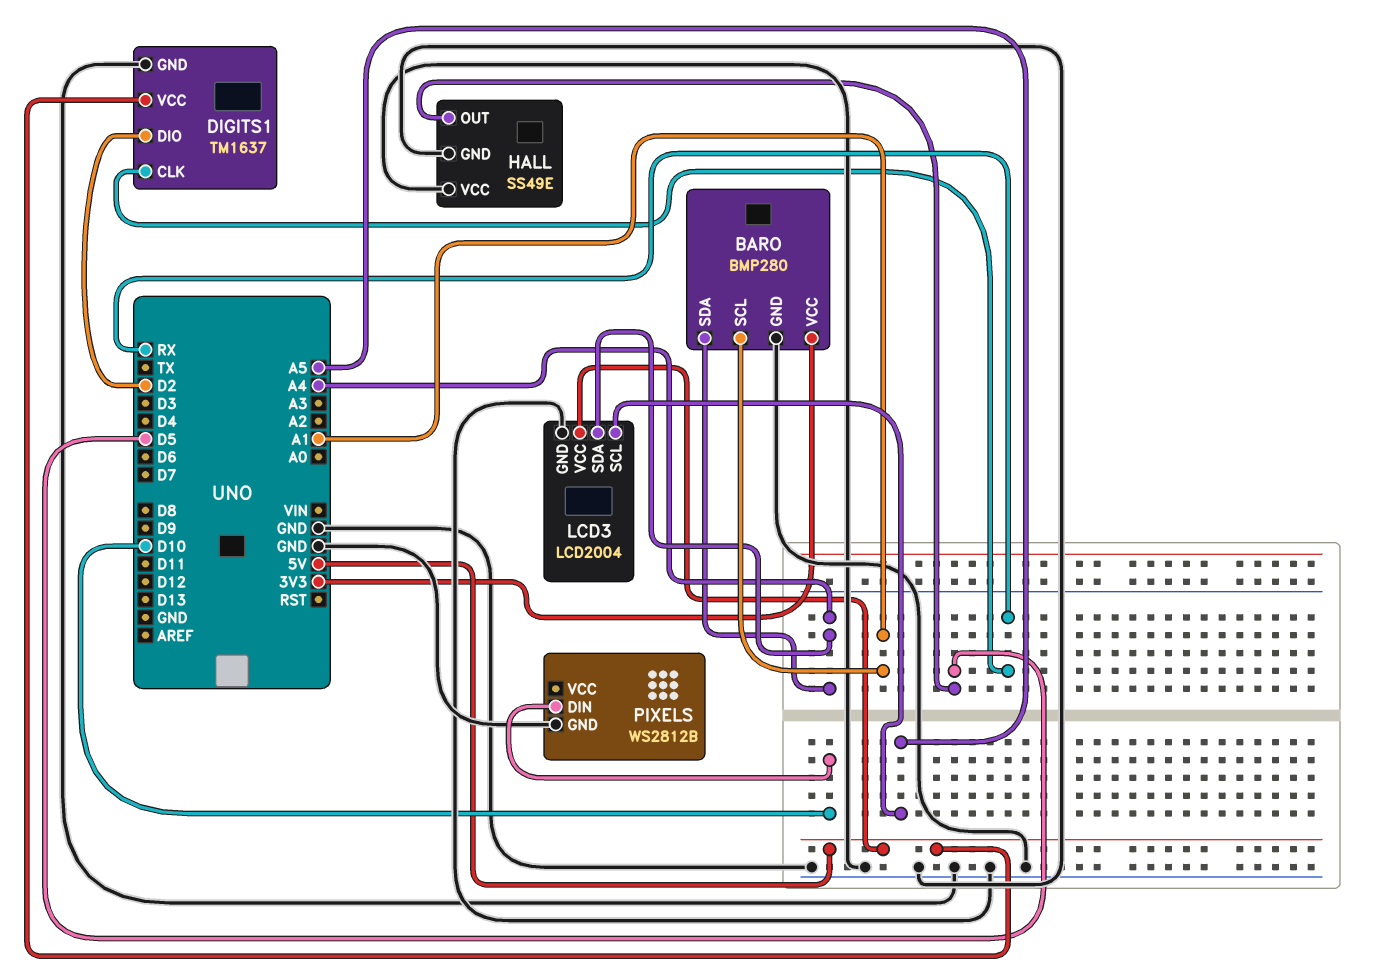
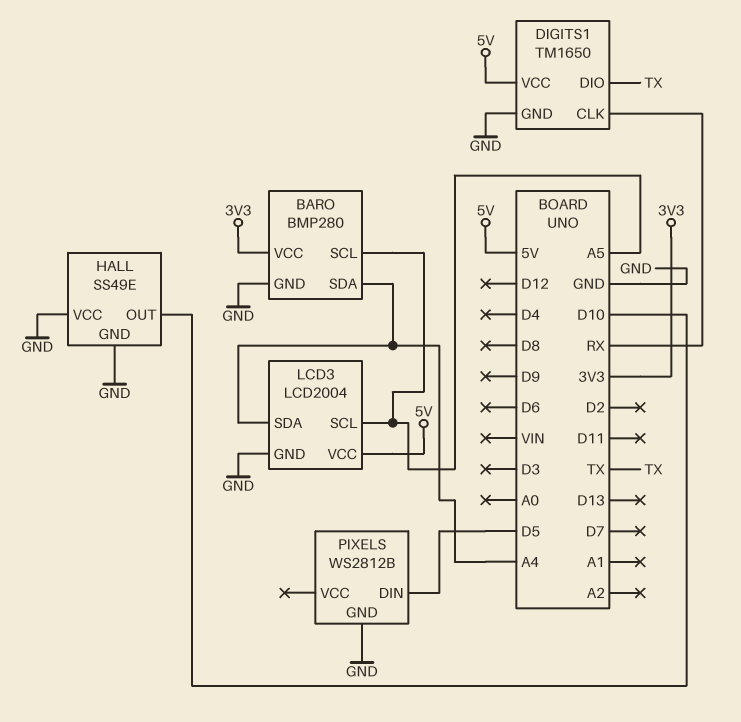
BARO pin SCL: A1 -> A5
DIGITS1: TM1637 -> TM1650
DIGITS1 pin DIO: D2 -> TX
HALL pin OUT: D5 -> D10
PIXELS pin DIN: D10 -> D5

